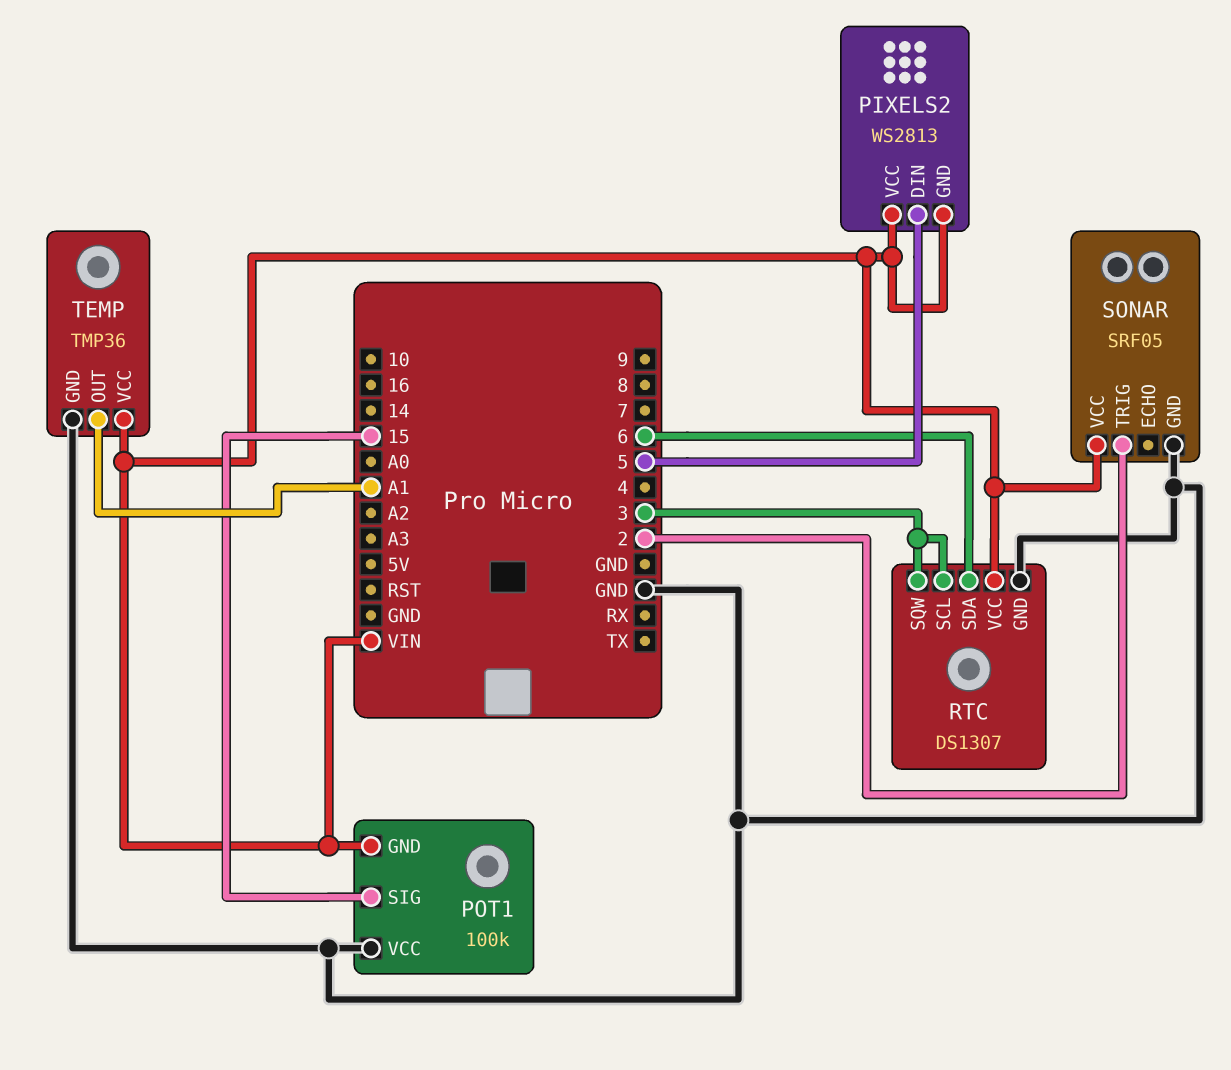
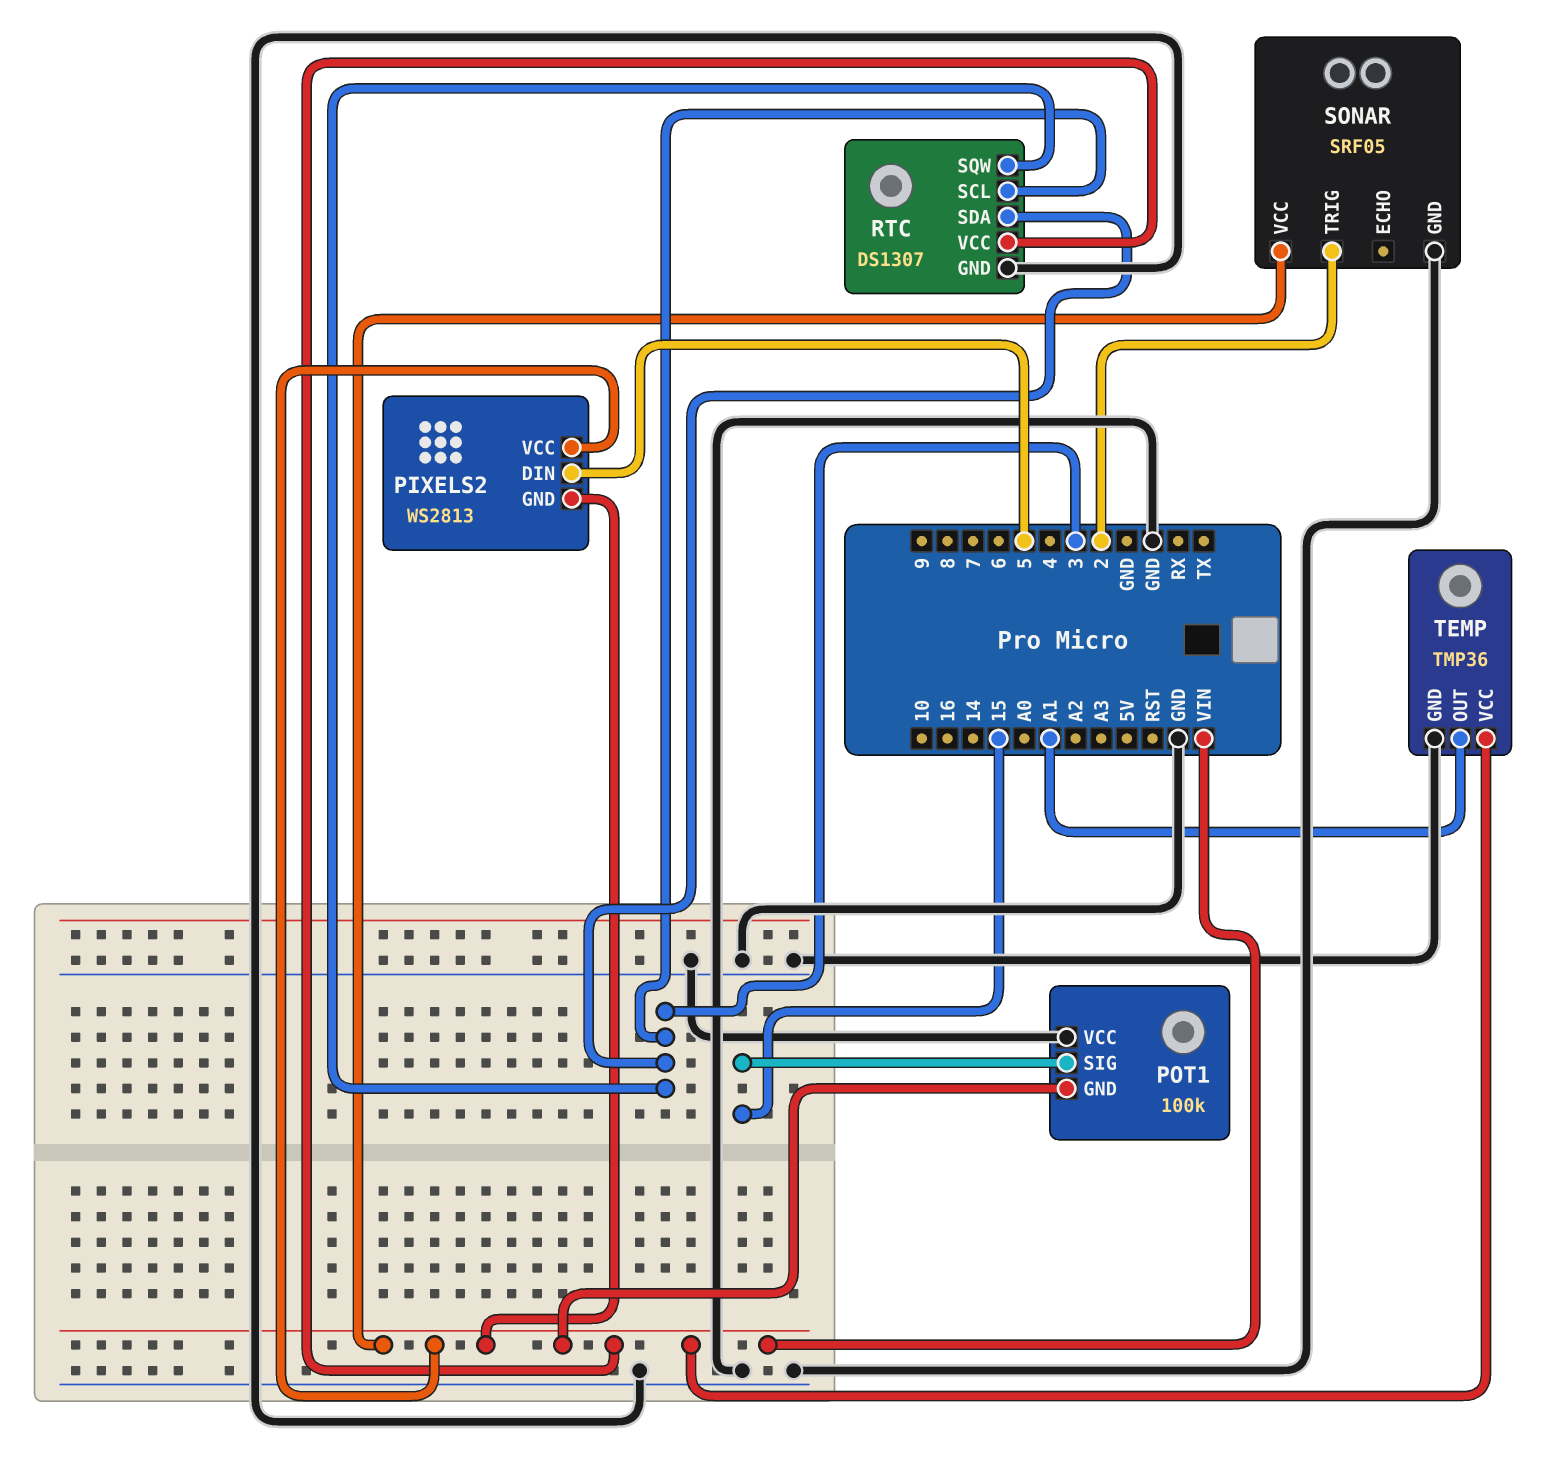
RTC pin SDA: 6 -> 3

